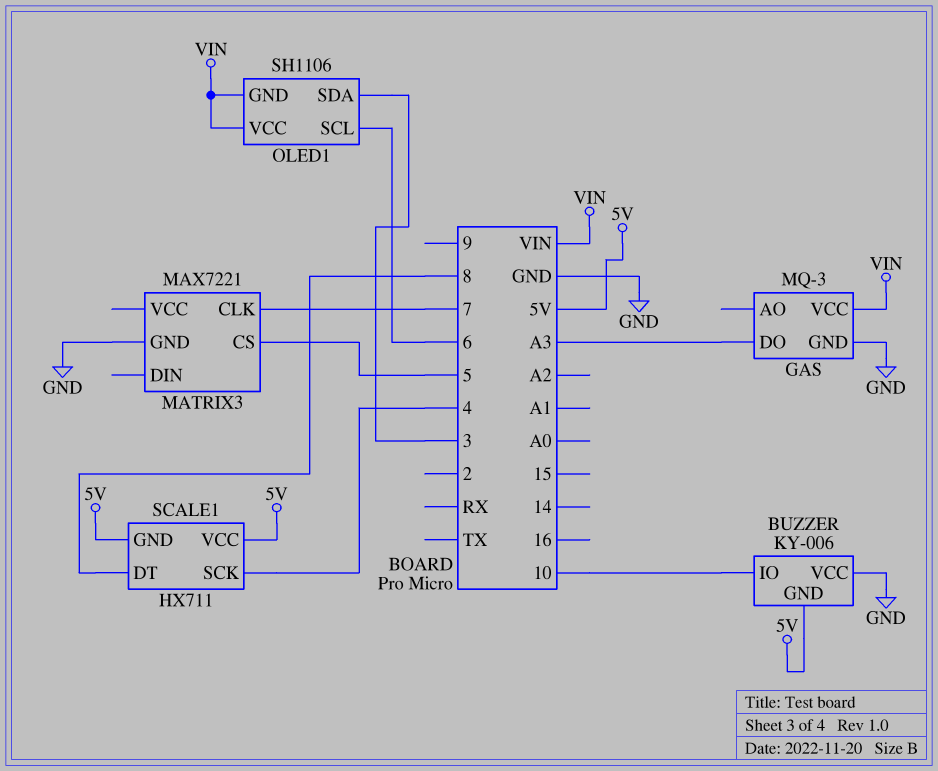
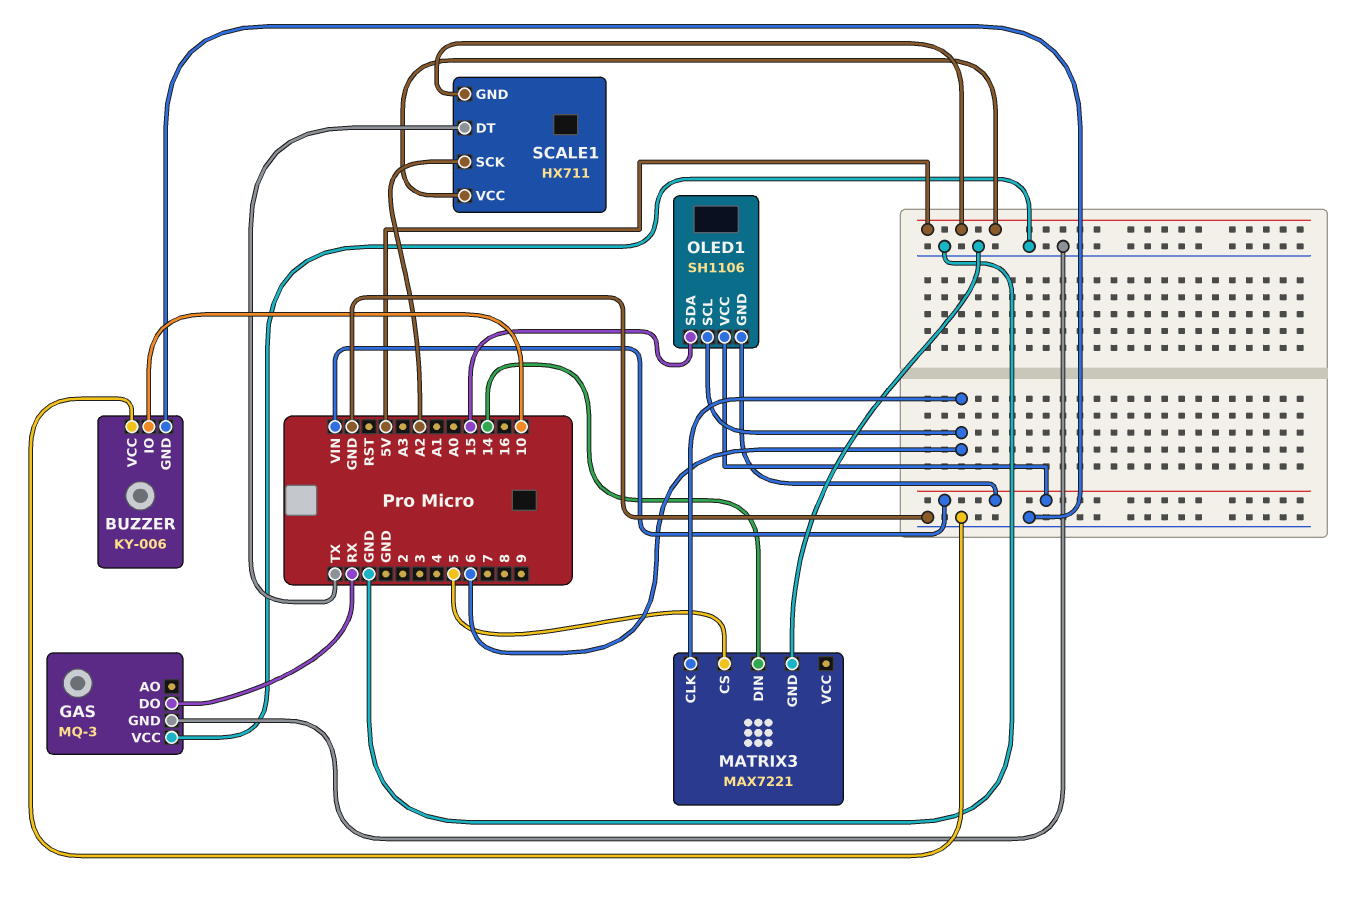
BUZZER pin GND: 5V -> GND
GAS pin DO: A3 -> RX
GAS pin VCC: VIN -> GND
MATRIX3 pin CLK: 7 -> 6
MATRIX3 pin DIN: none -> 14
OLED1 pin SDA: 3 -> 15
SCALE1 pin DT: 8 -> TX
SCALE1 pin SCK: 4 -> A2

